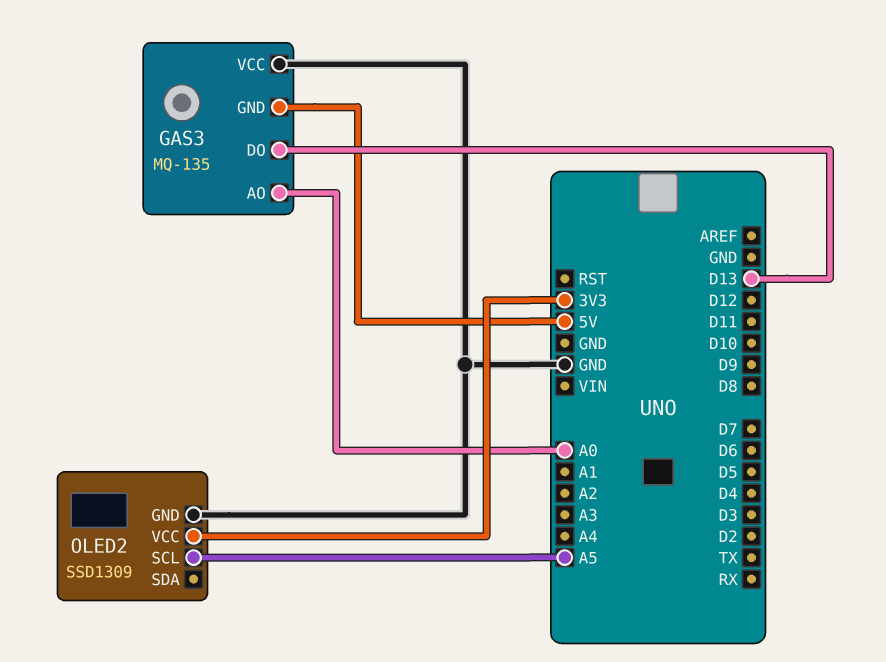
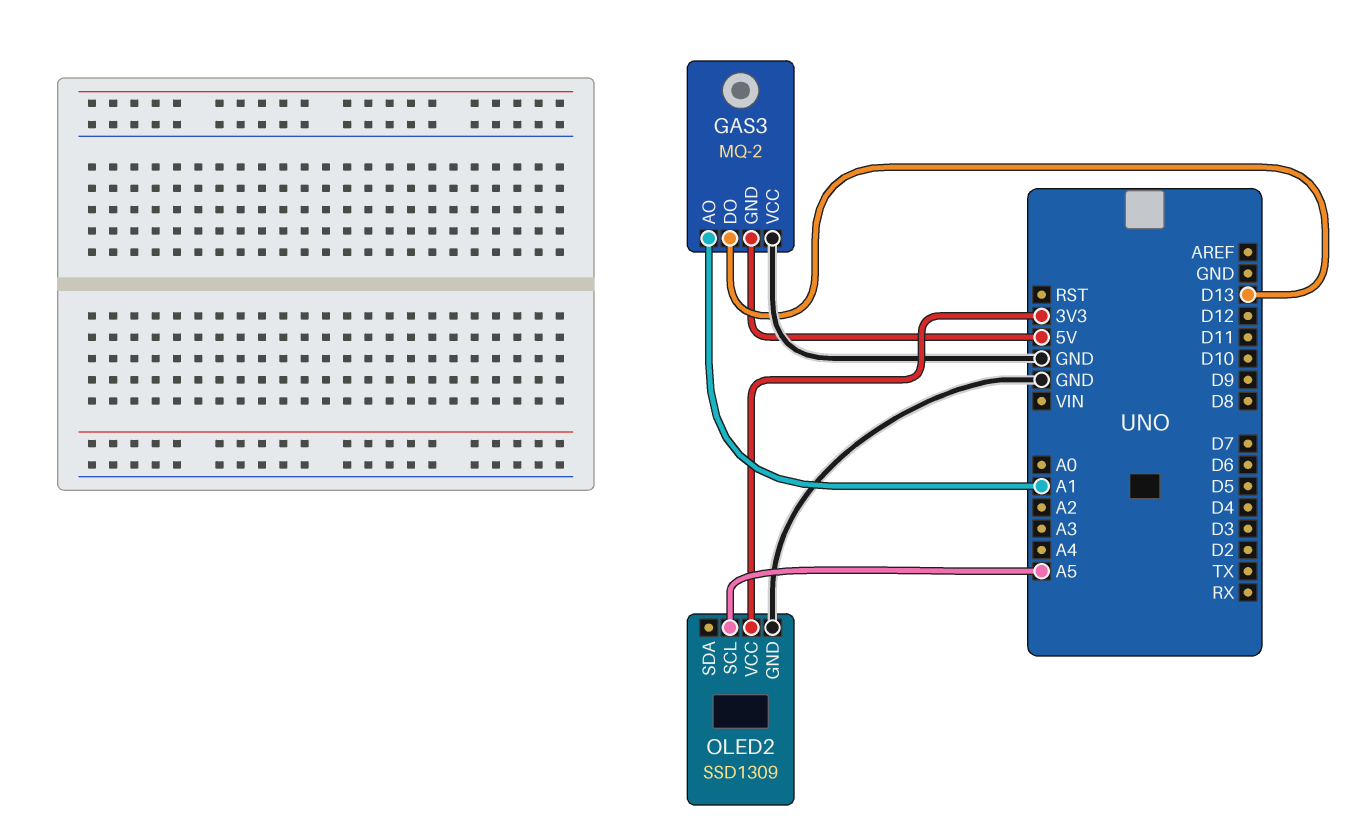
GAS3: MQ-135 -> MQ-2
GAS3 pin AO: A0 -> A1

